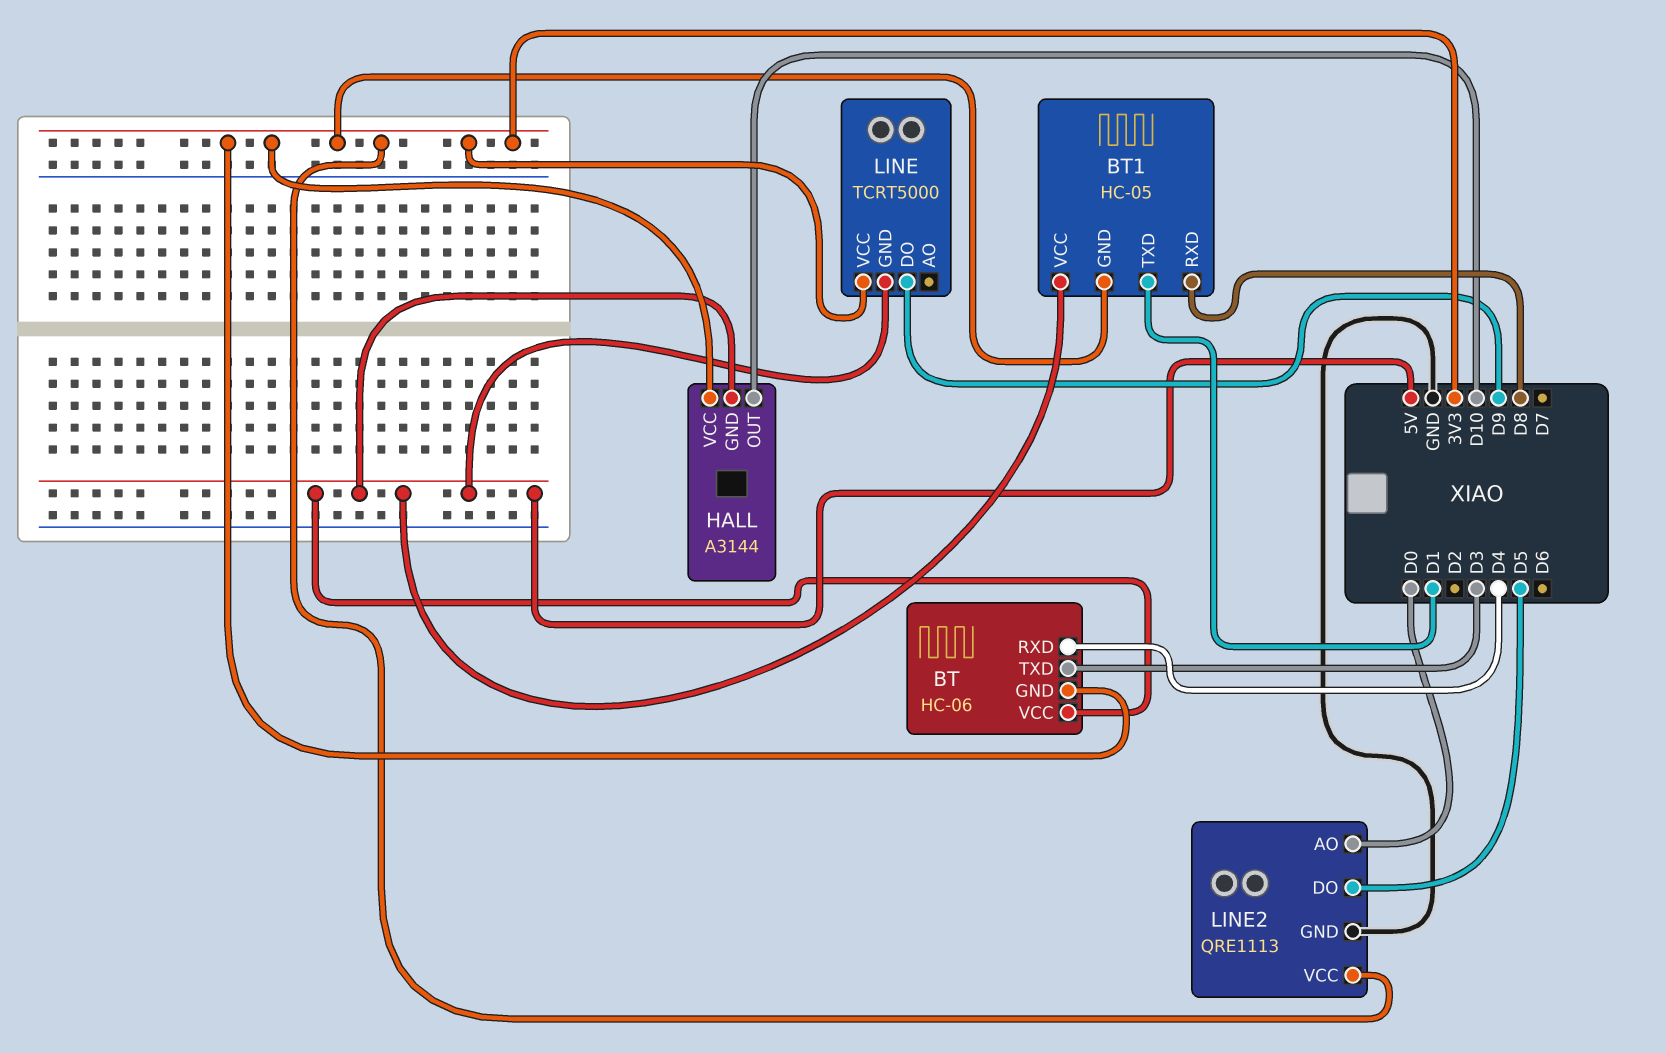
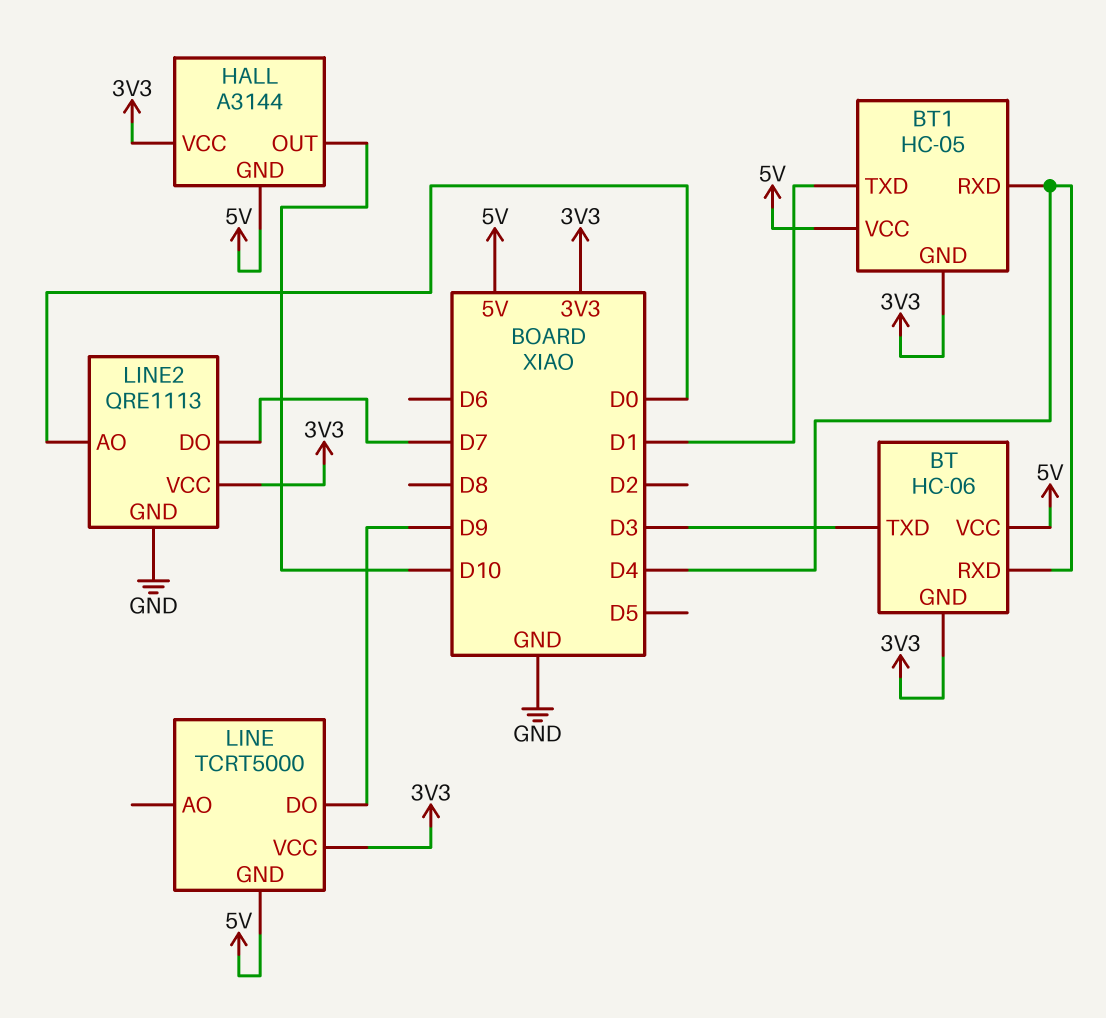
BT1 pin RXD: D8 -> D4
LINE2 pin DO: D5 -> D7

